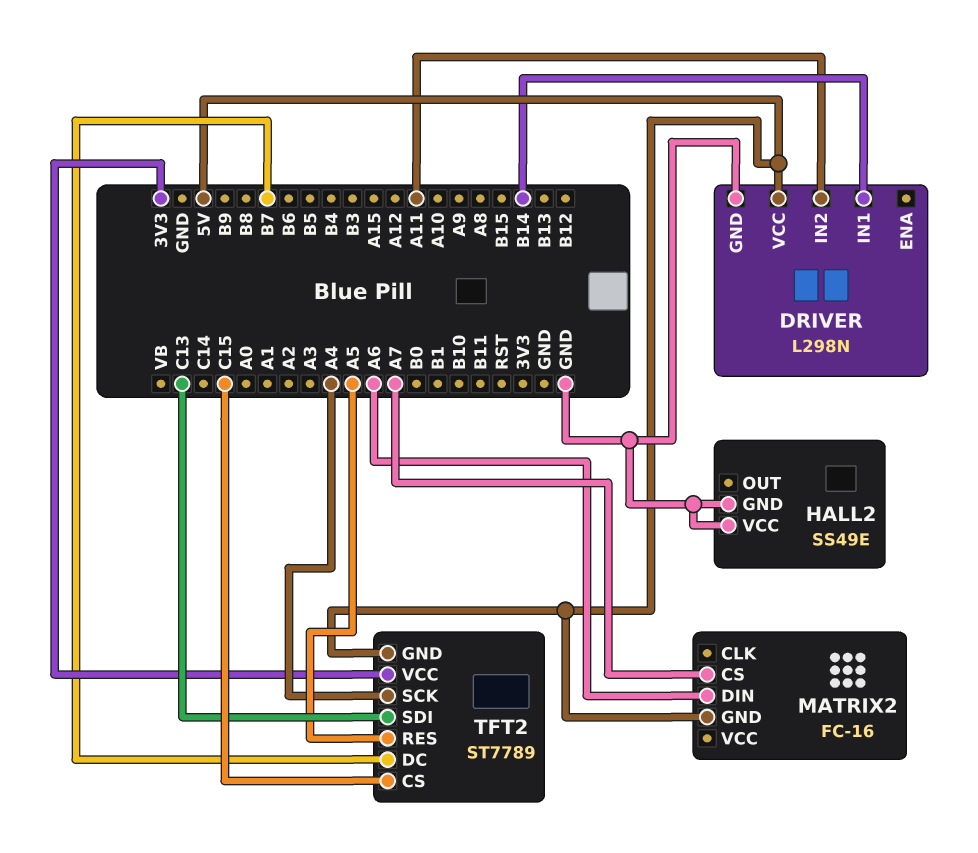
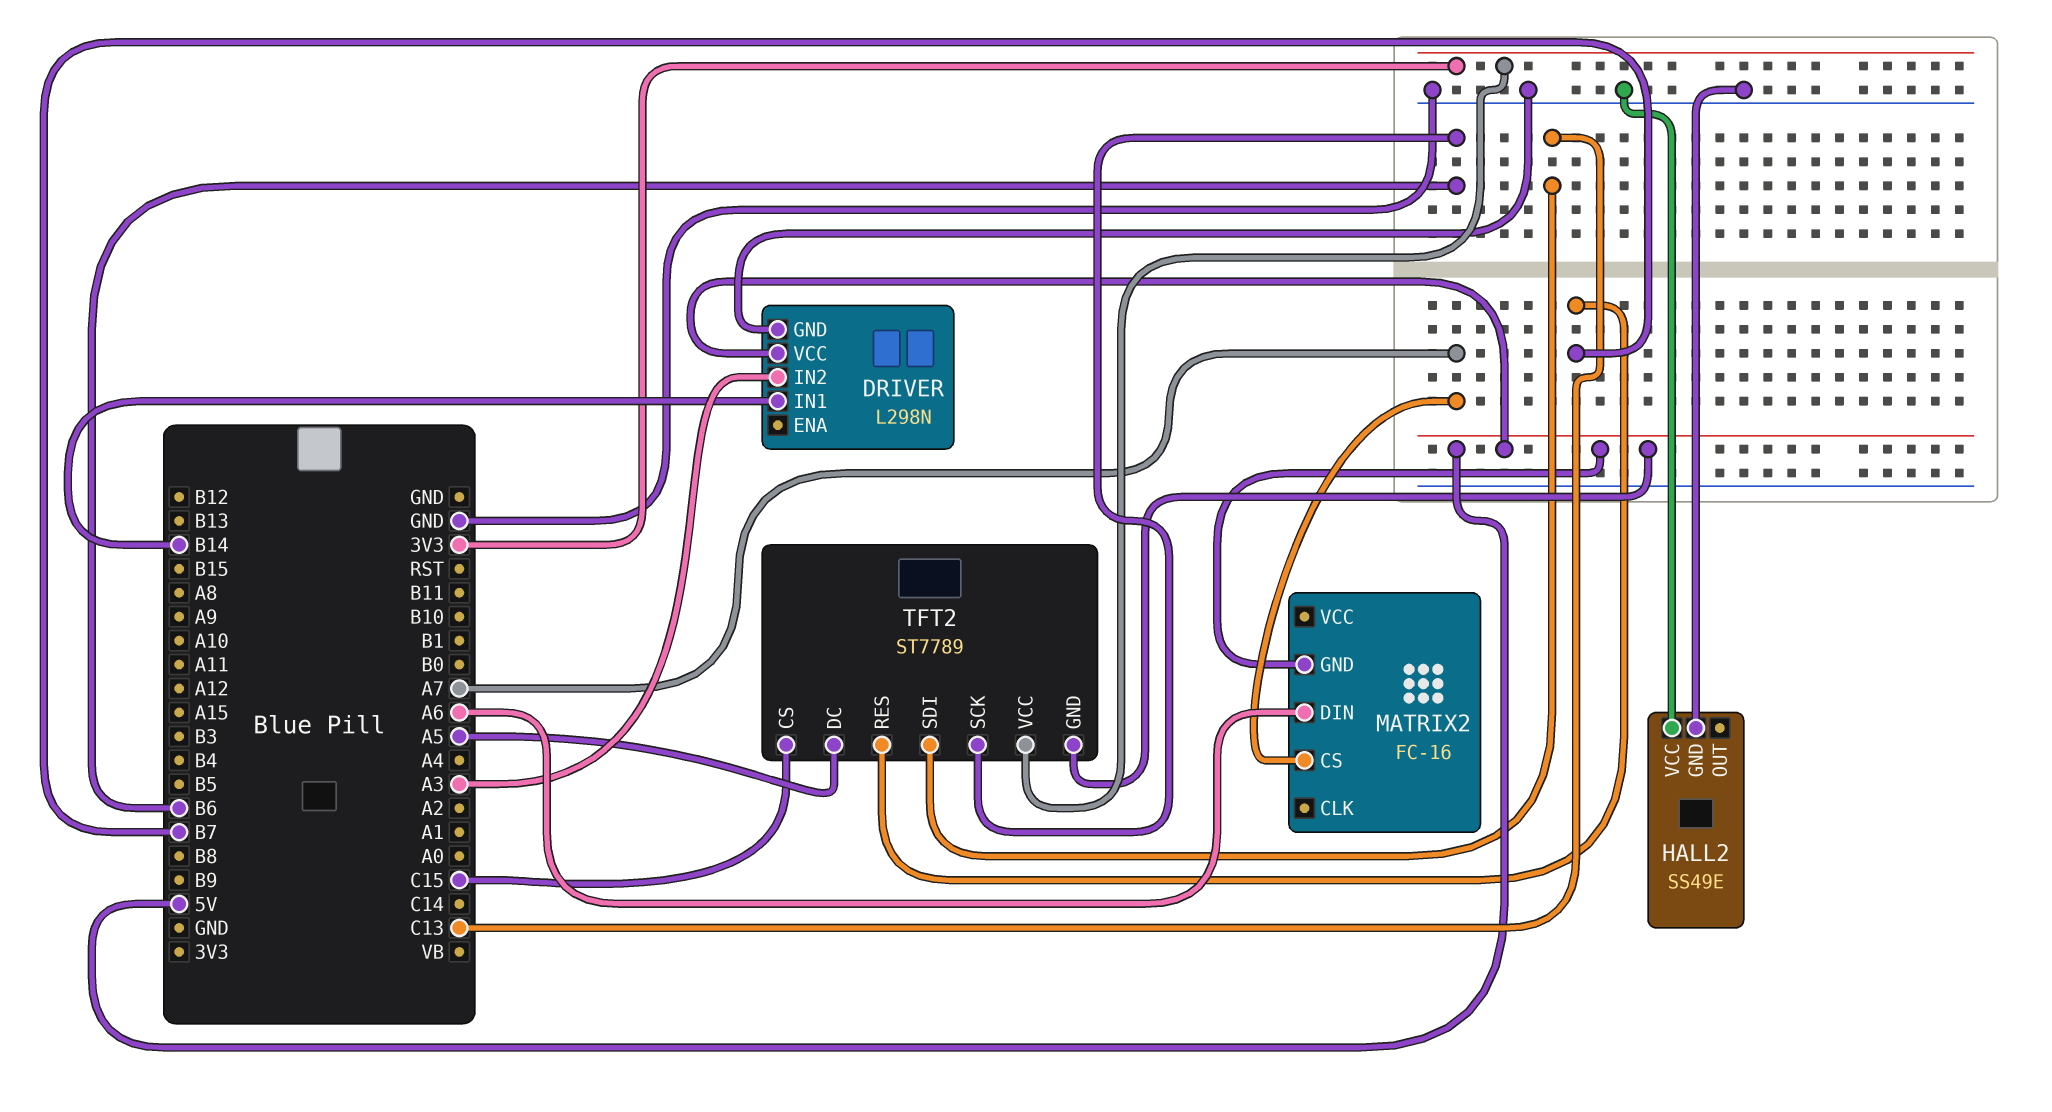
DRIVER pin IN2: A11 -> A3
TFT2 pin DC: B7 -> A5
TFT2 pin RES: A5 -> B7
TFT2 pin SCK: A4 -> B6

